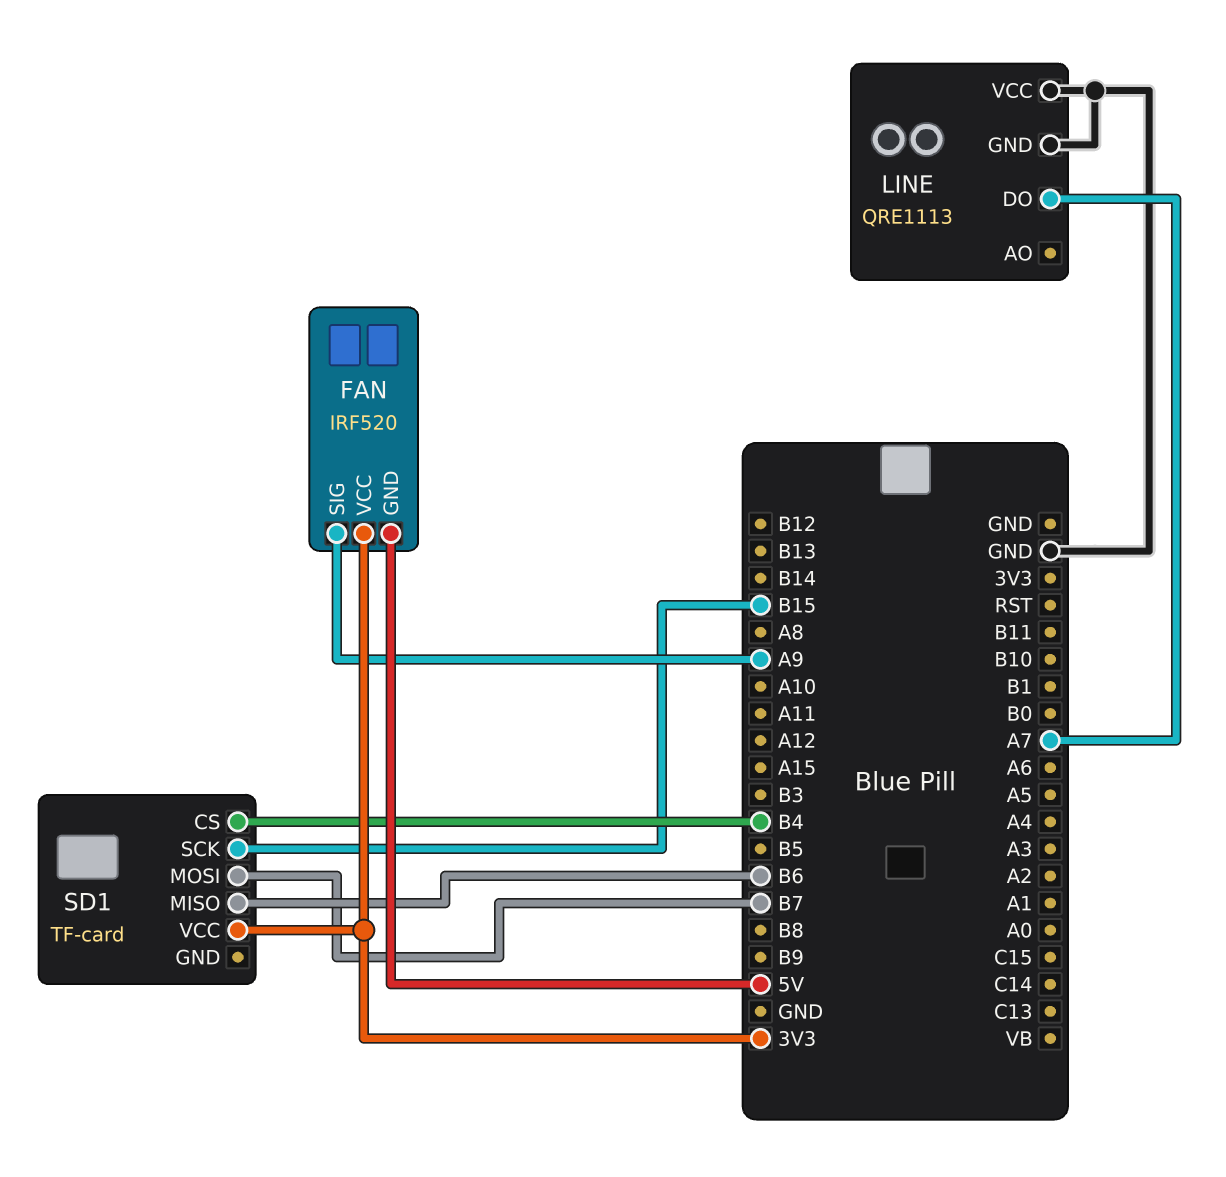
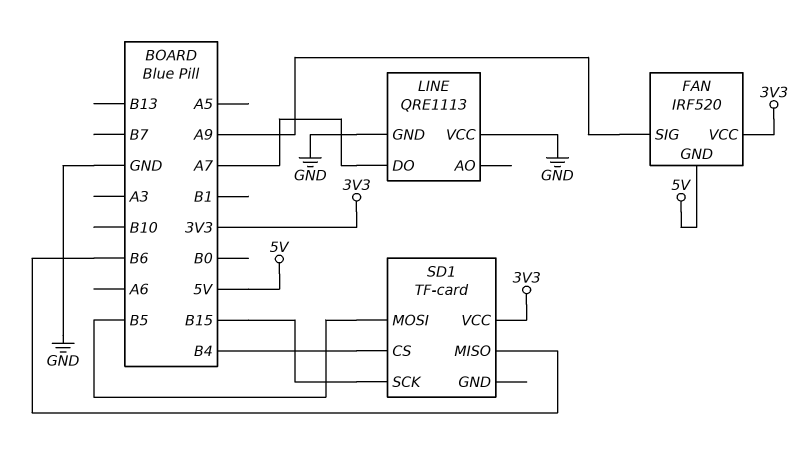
SD1 pin MOSI: B7 -> B5

